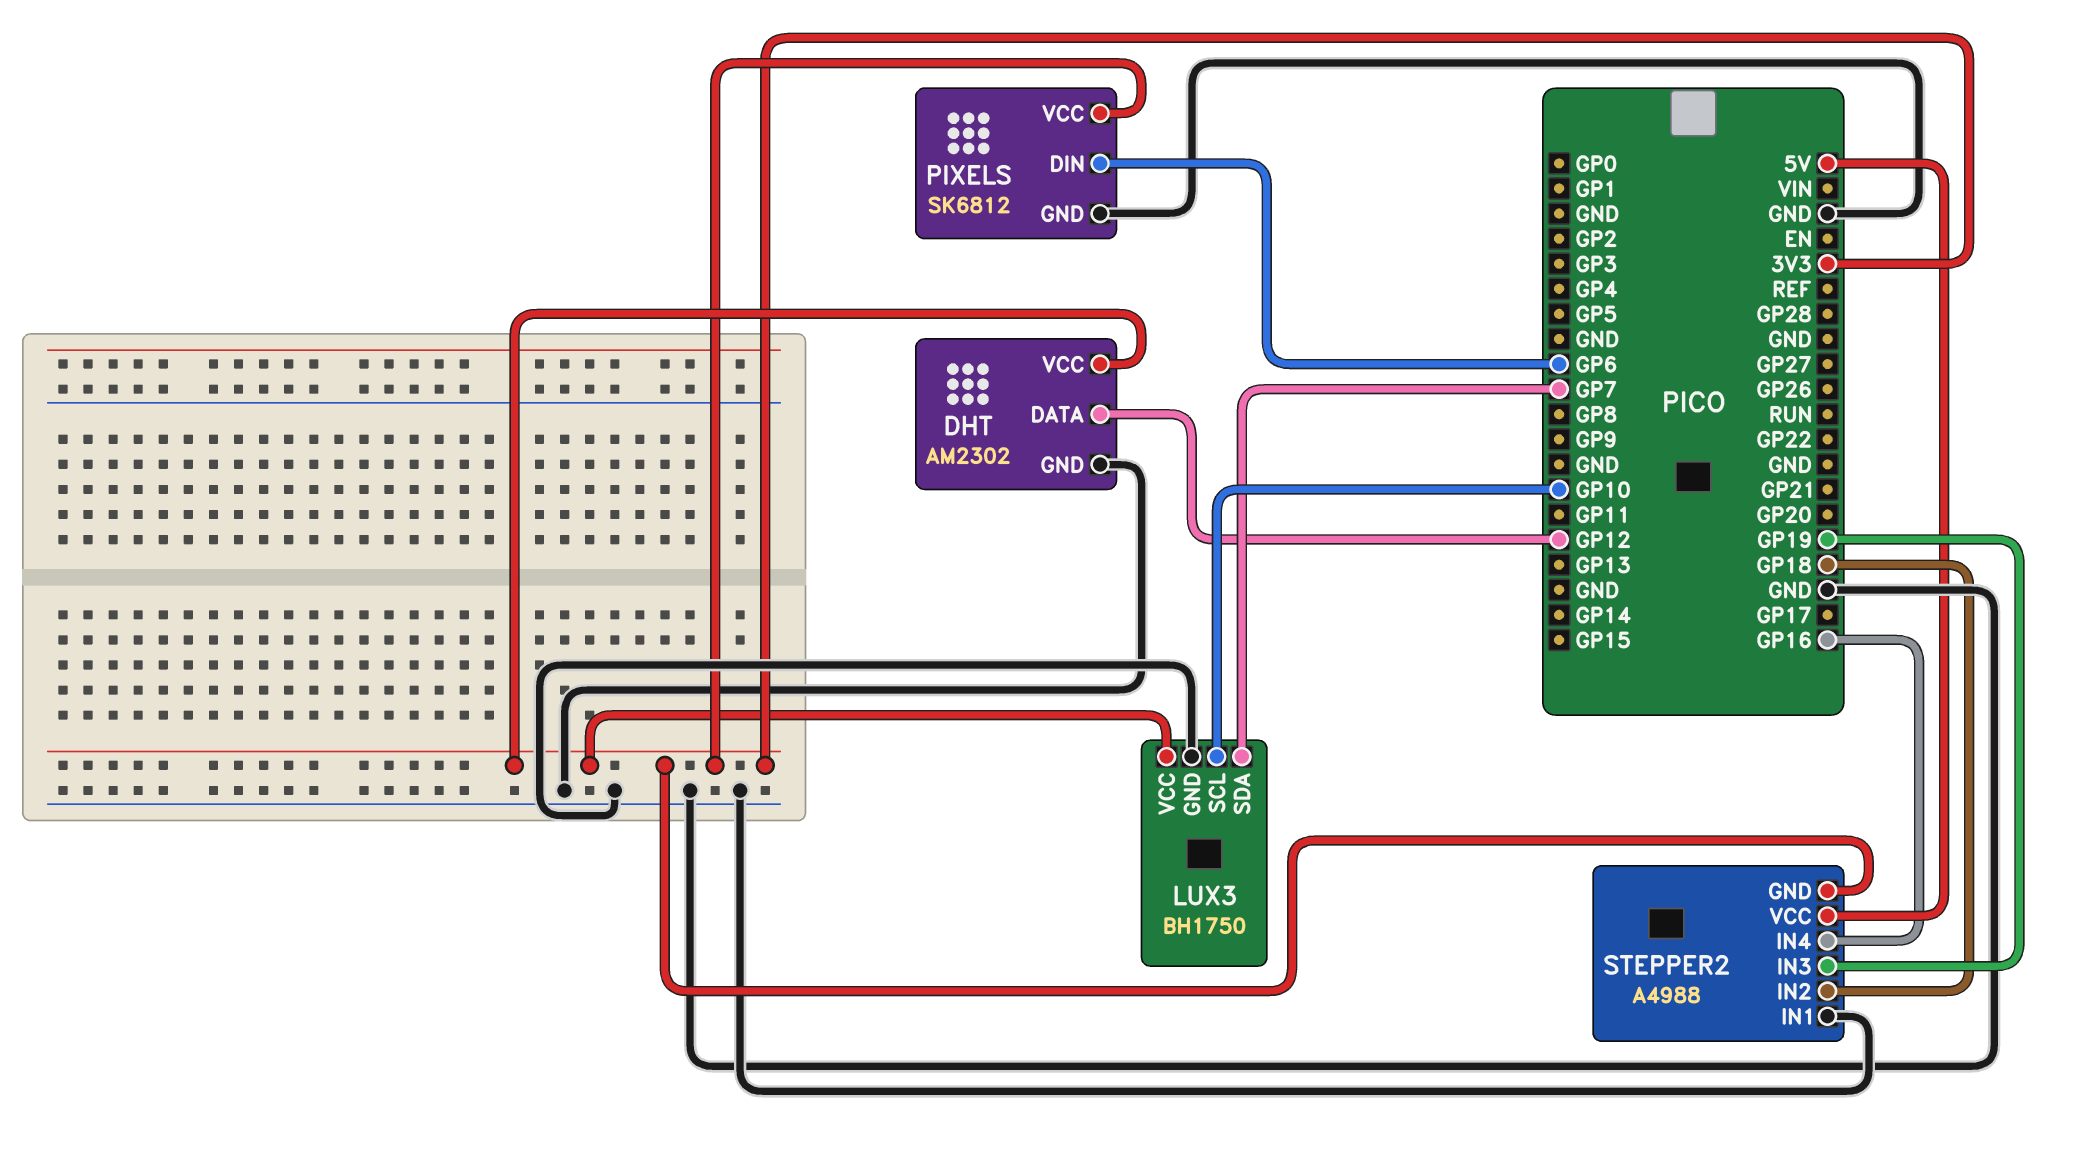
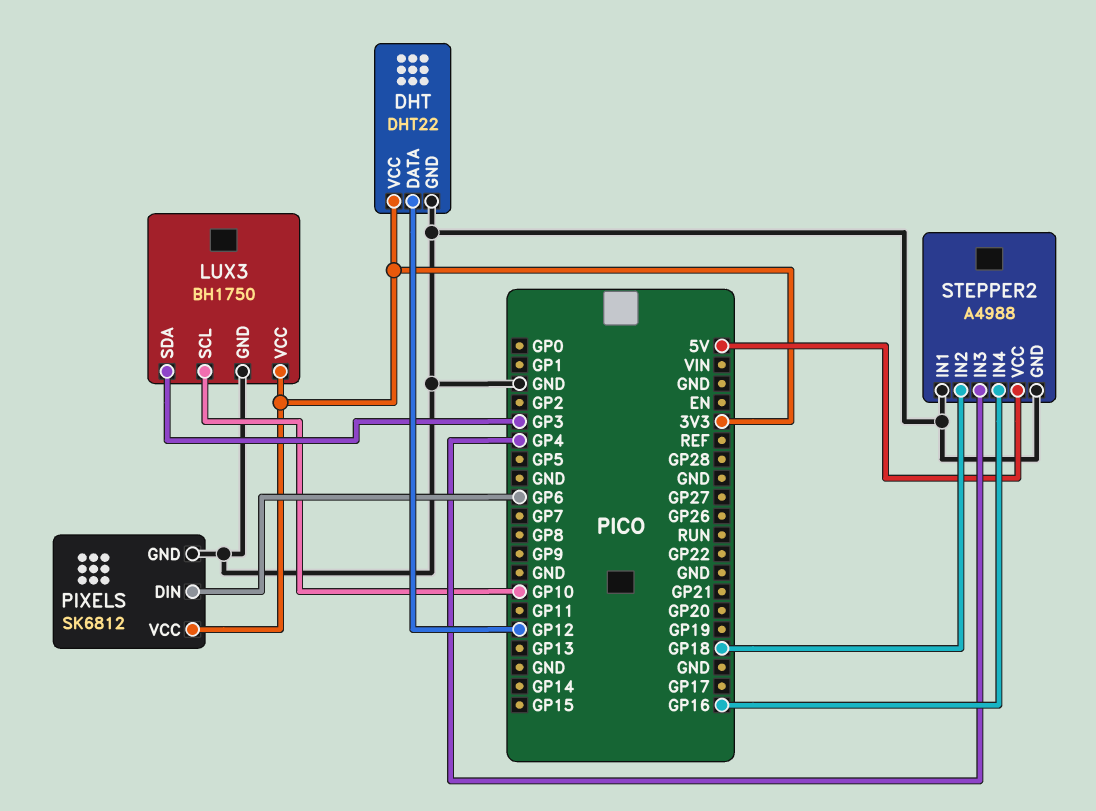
DHT: AM2302 -> DHT22
LUX3 pin SDA: GP7 -> GP3
STEPPER2 pin GND: 3V3 -> GND
STEPPER2 pin IN3: GP19 -> GP4

